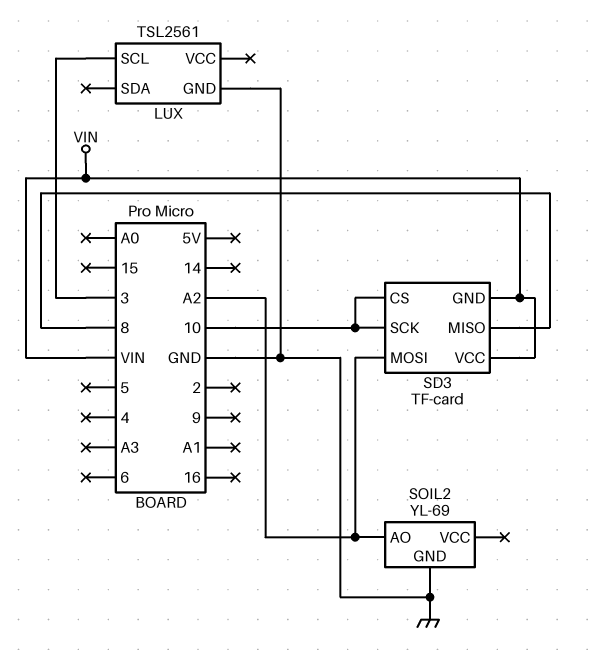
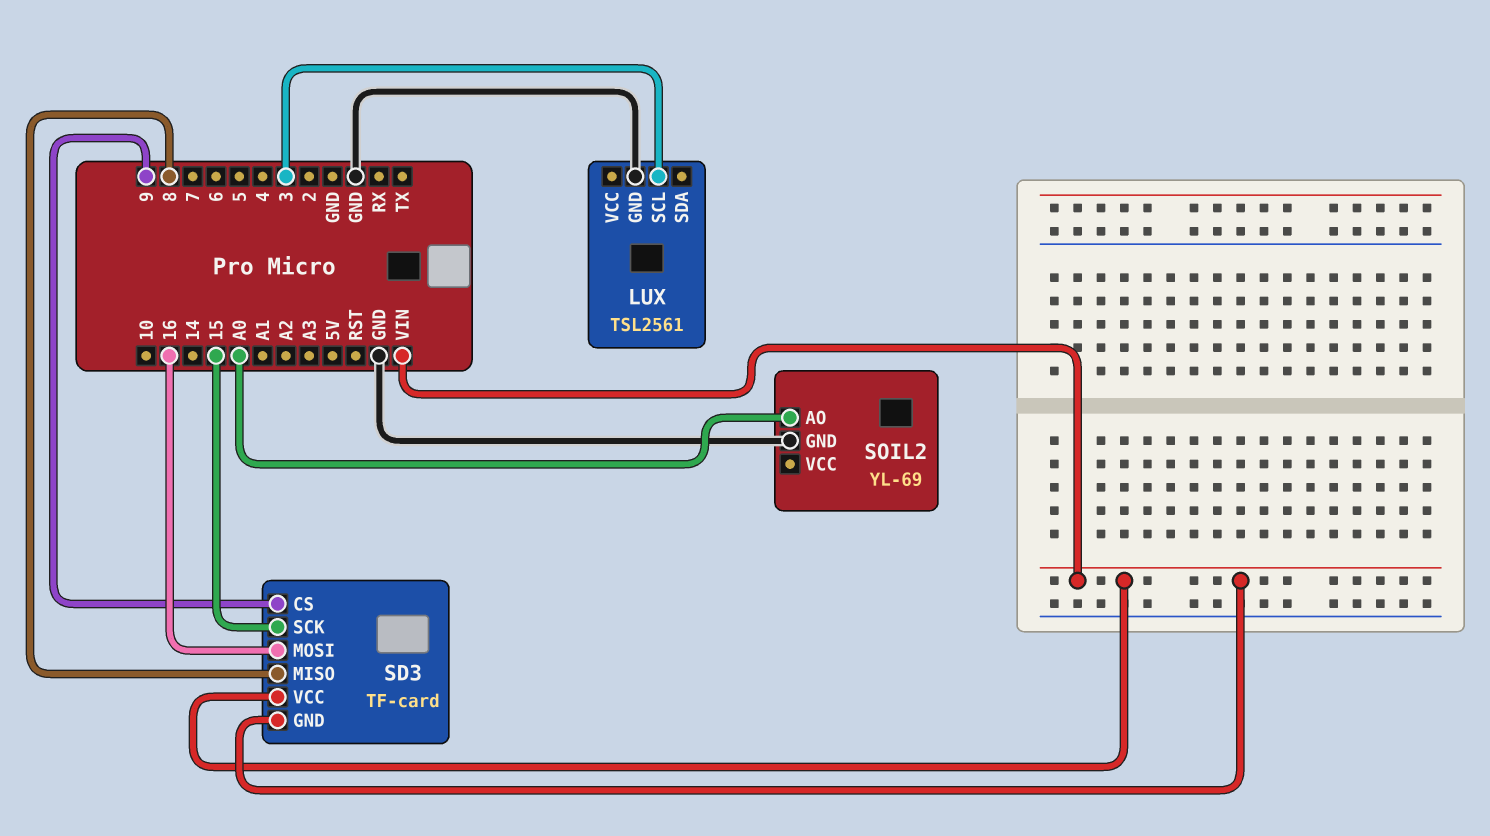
SD3 pin CS: 10 -> 9
SD3 pin MOSI: A2 -> 16
SD3 pin SCK: 10 -> 15
SOIL2 pin AO: A2 -> A0

